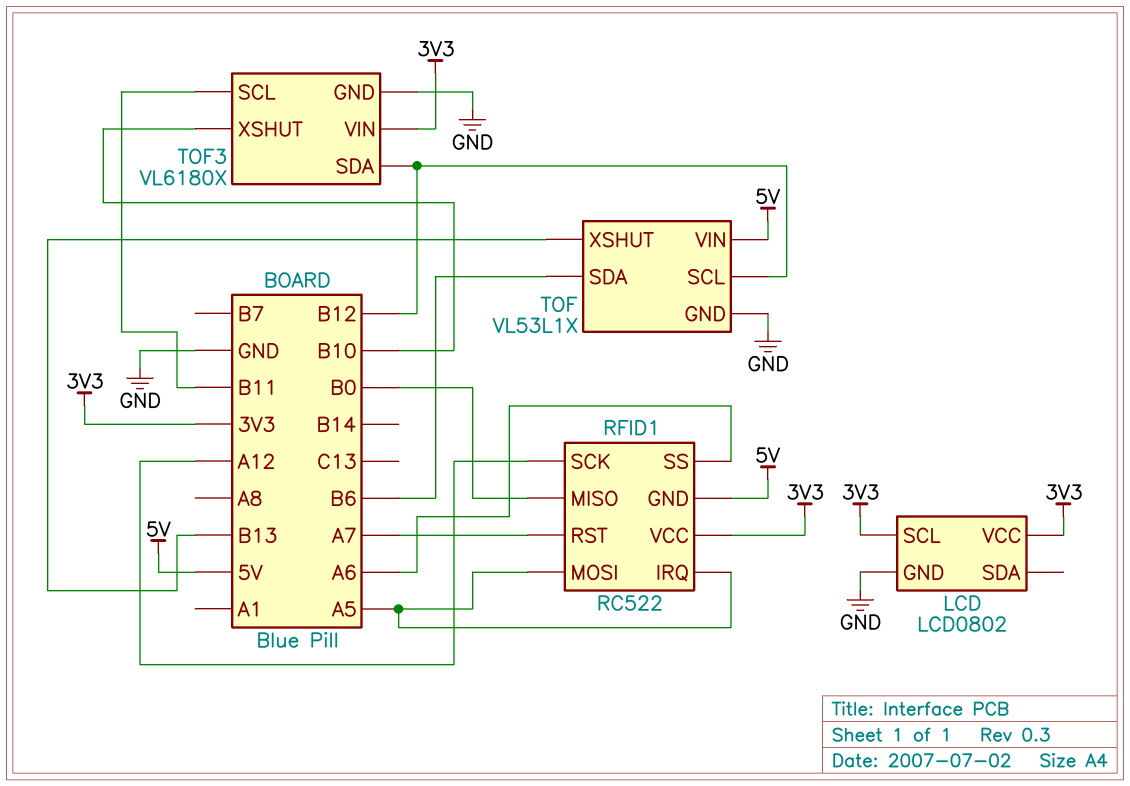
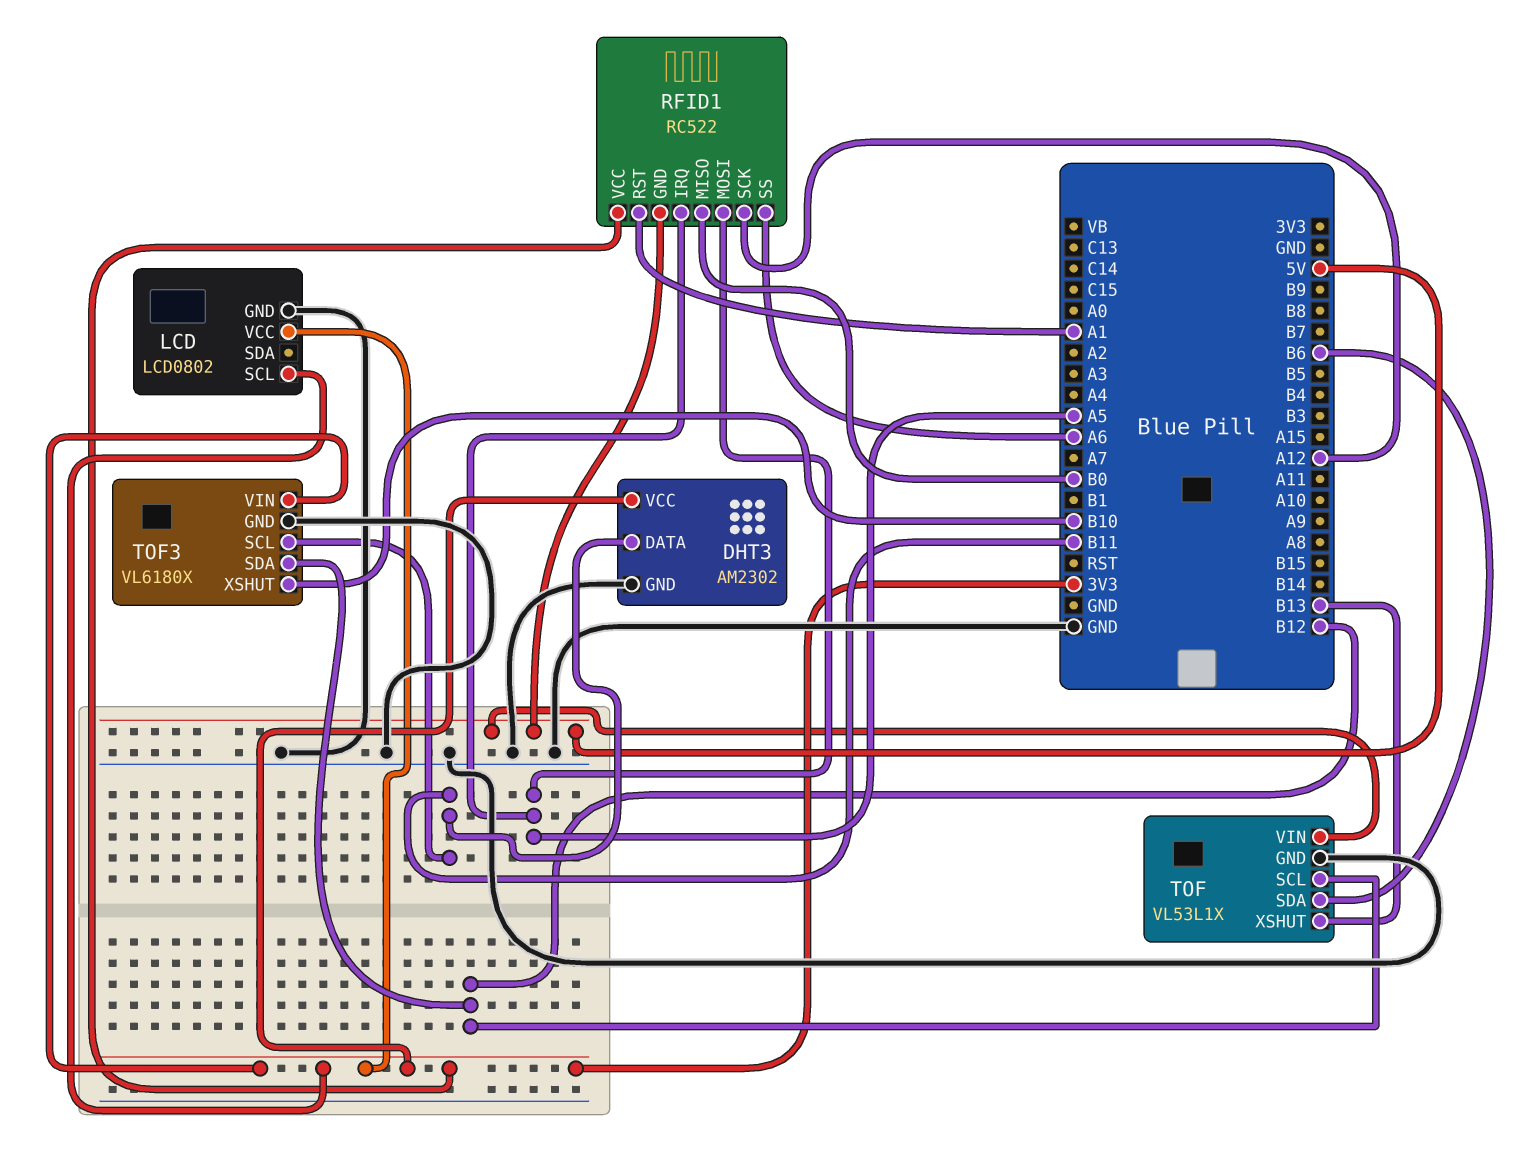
DHT3: none -> AM2302
DHT3 pin DATA: none -> B11
DHT3 pin GND: none -> GND
DHT3 pin VCC: none -> 3V3
RFID1 pin RST: A7 -> A1

